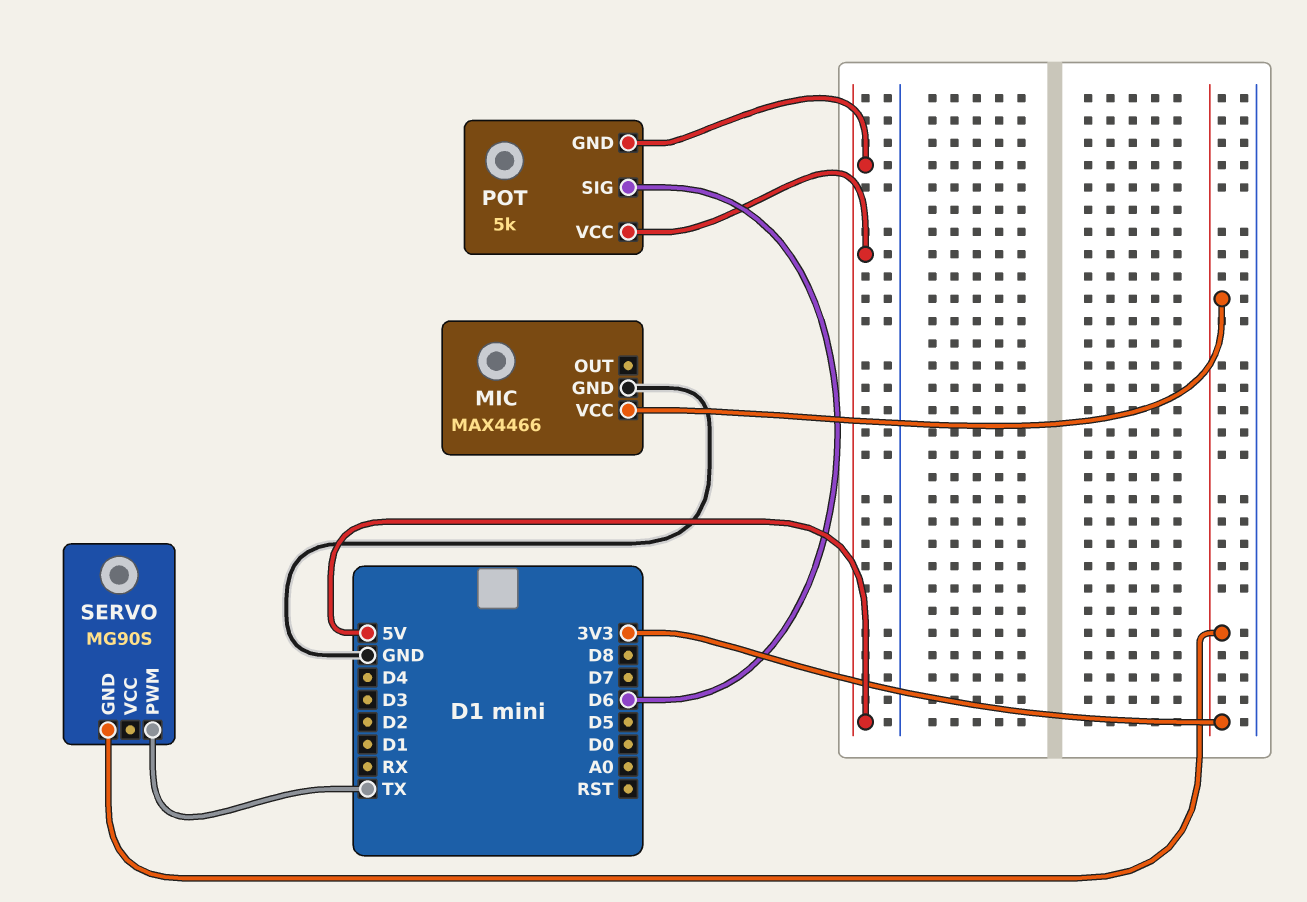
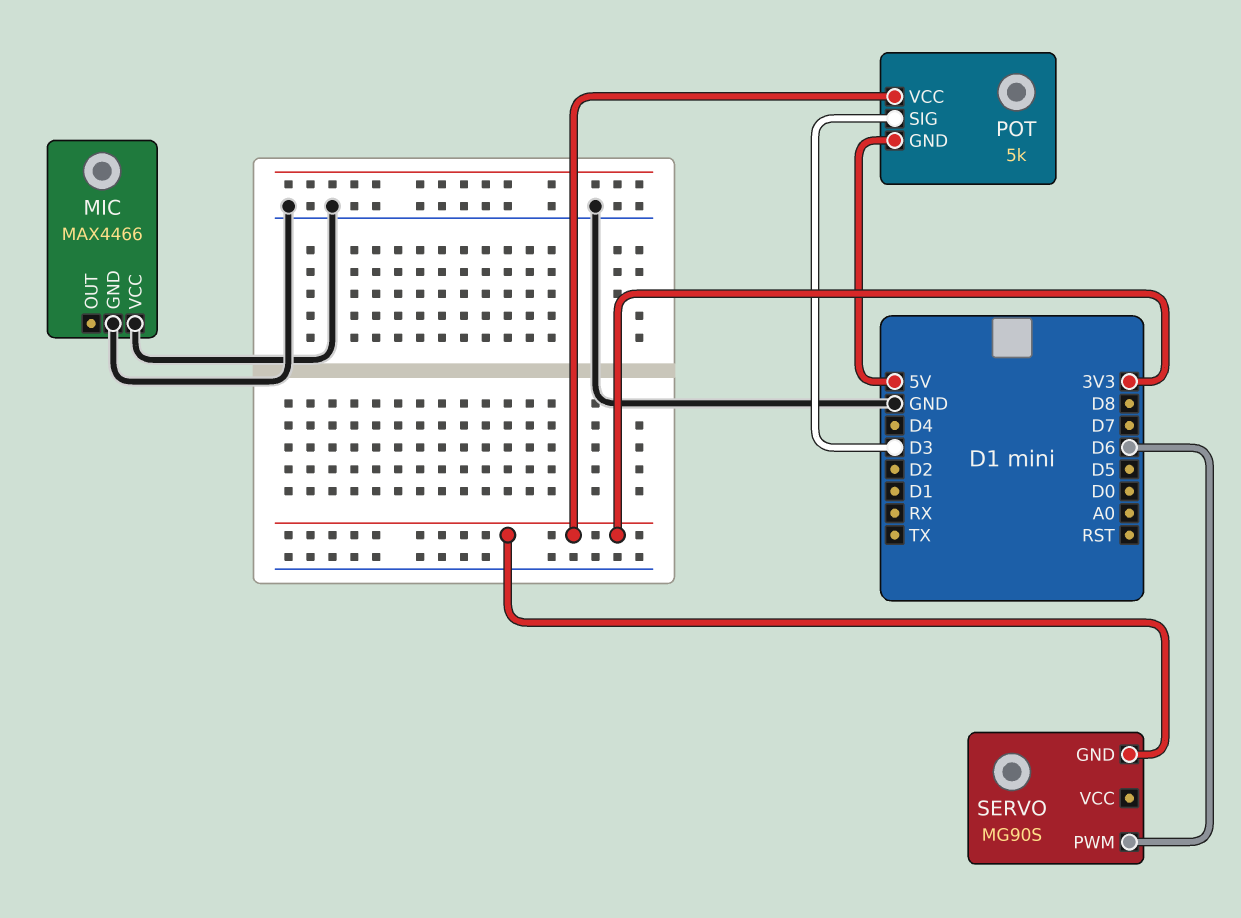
MIC pin VCC: 3V3 -> GND
POT pin SIG: D6 -> D3
POT pin VCC: 5V -> 3V3
SERVO pin PWM: TX -> D6

